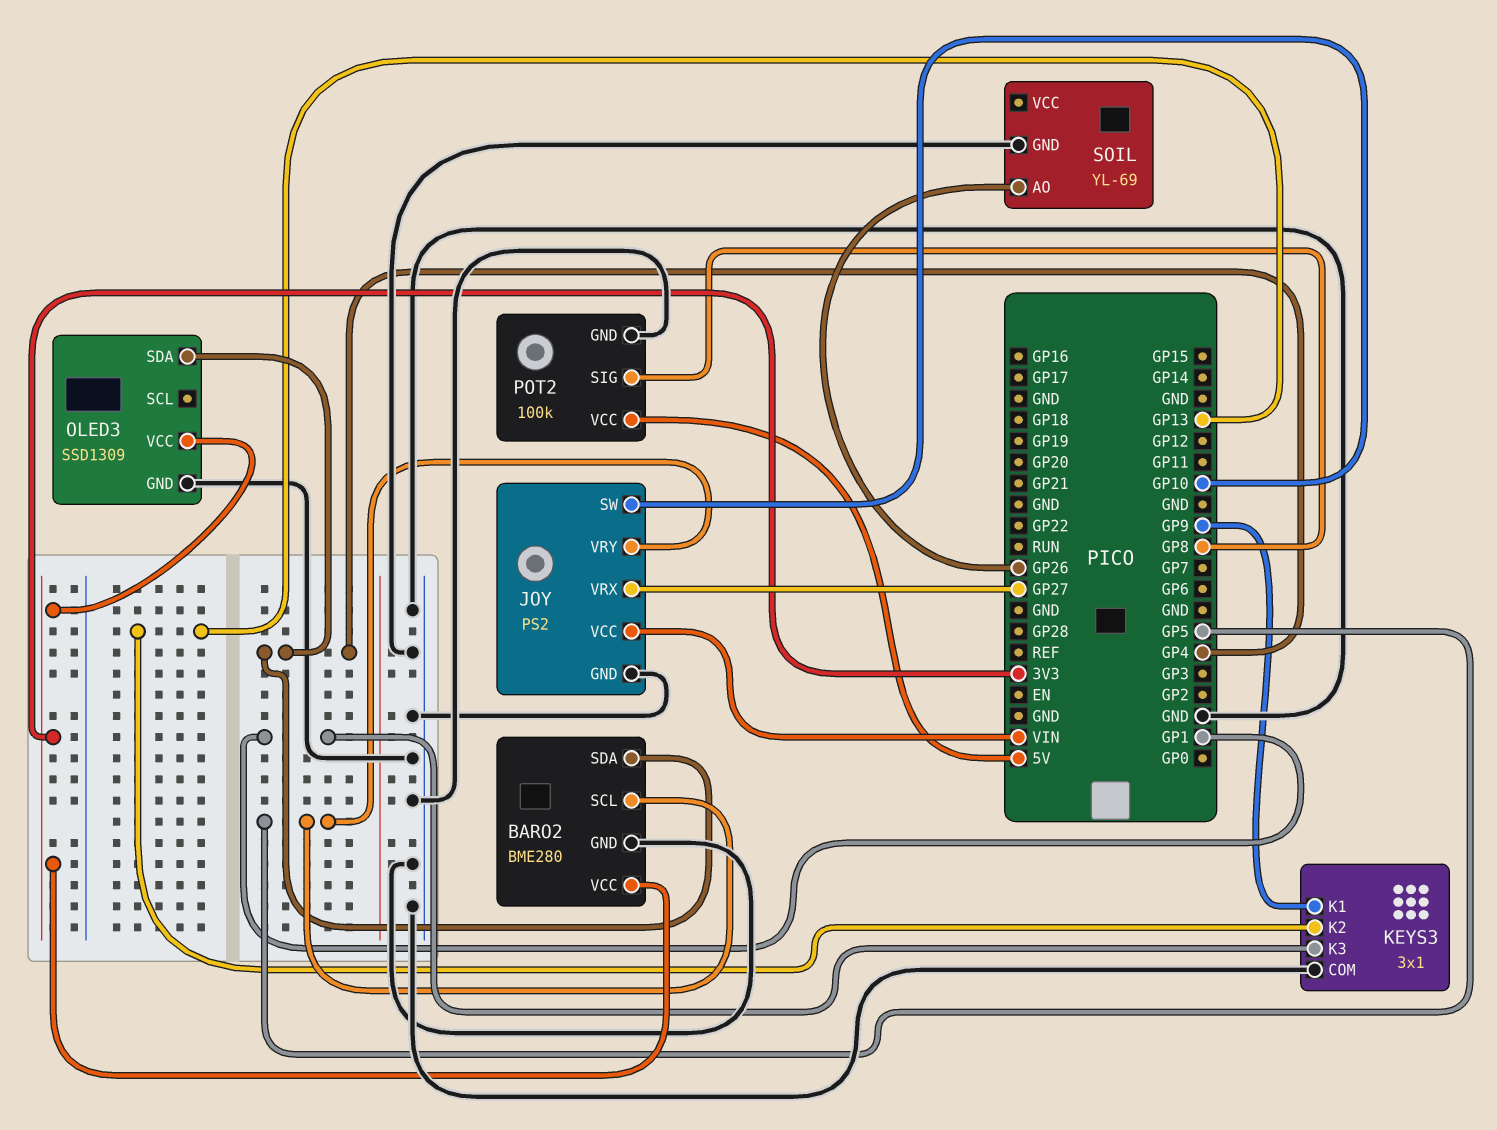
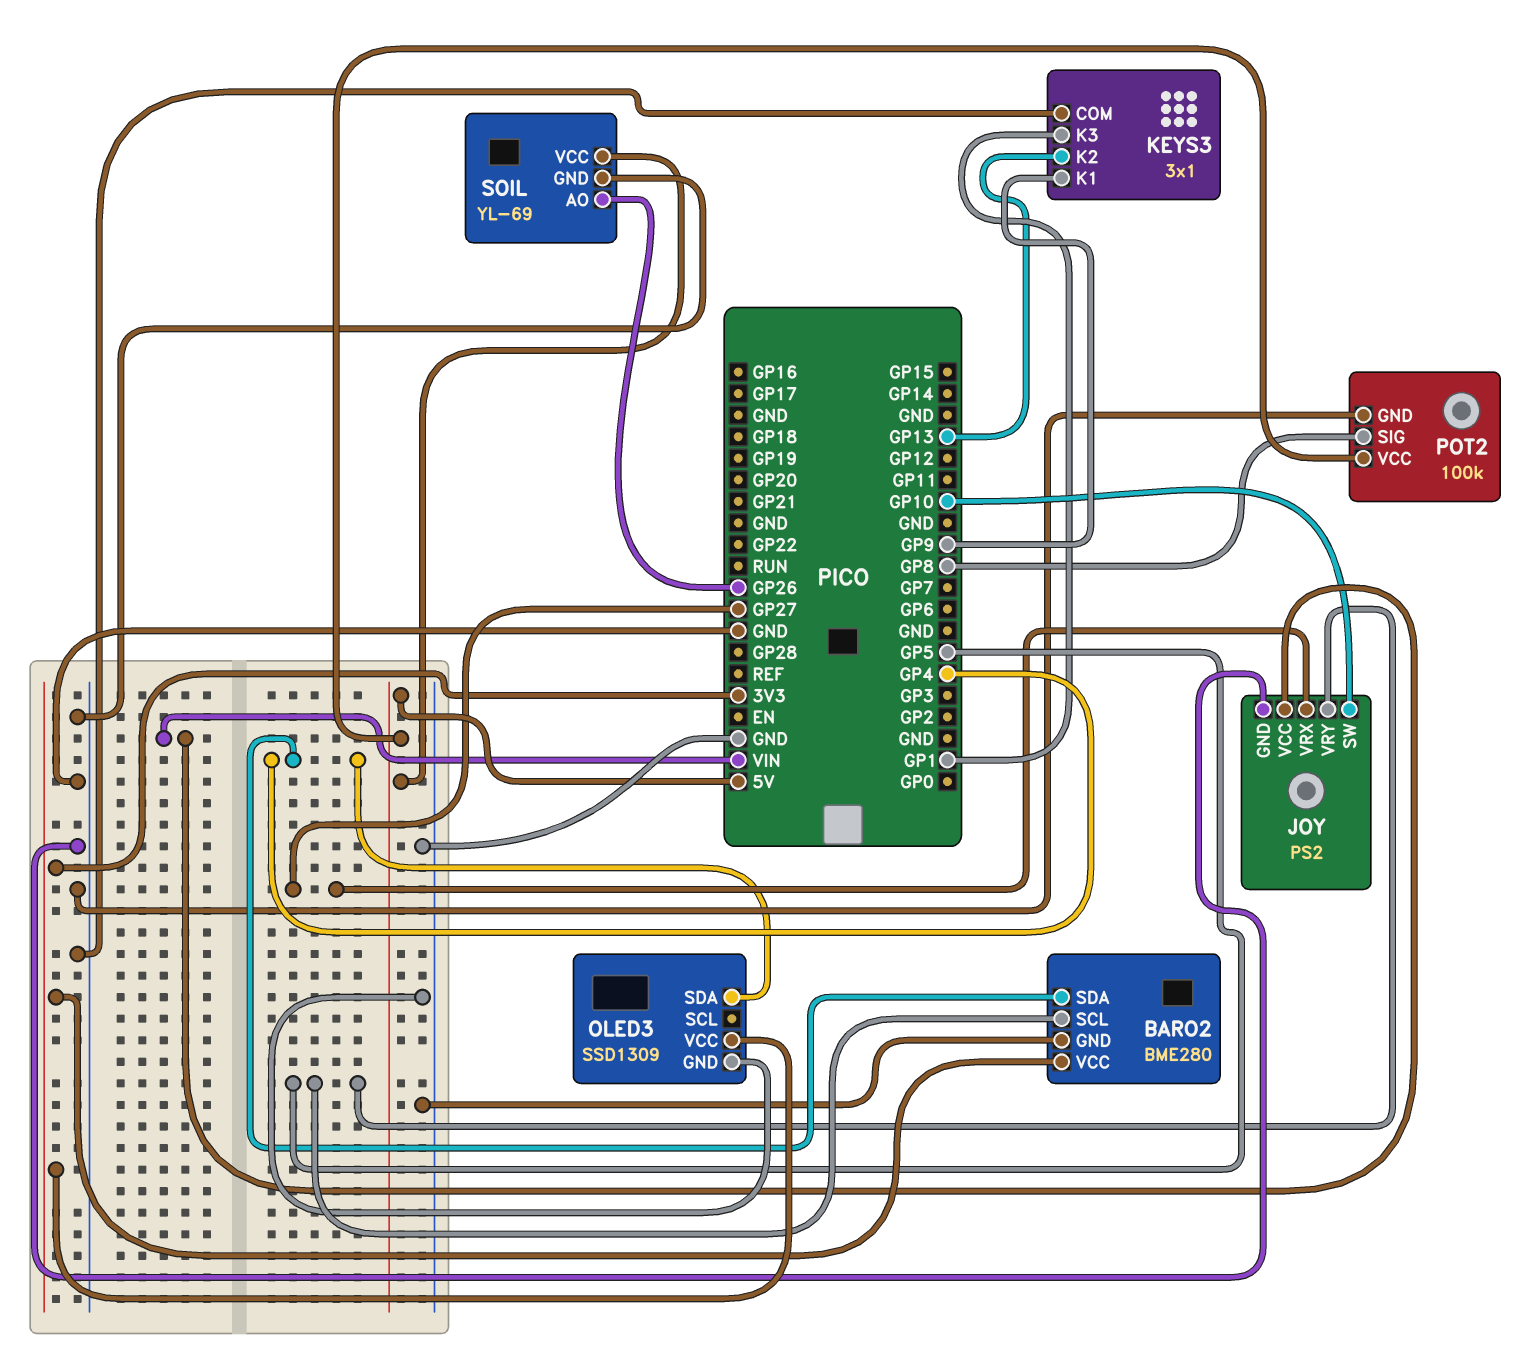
SOIL pin VCC: none -> 5V

